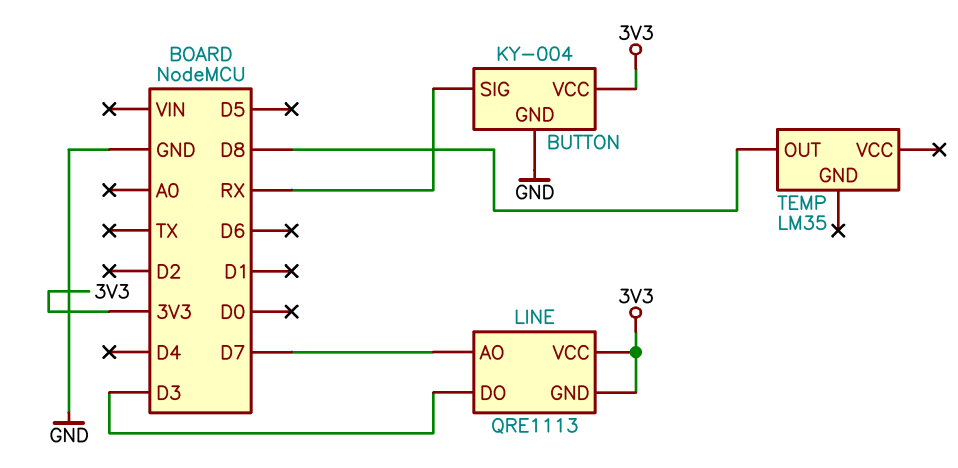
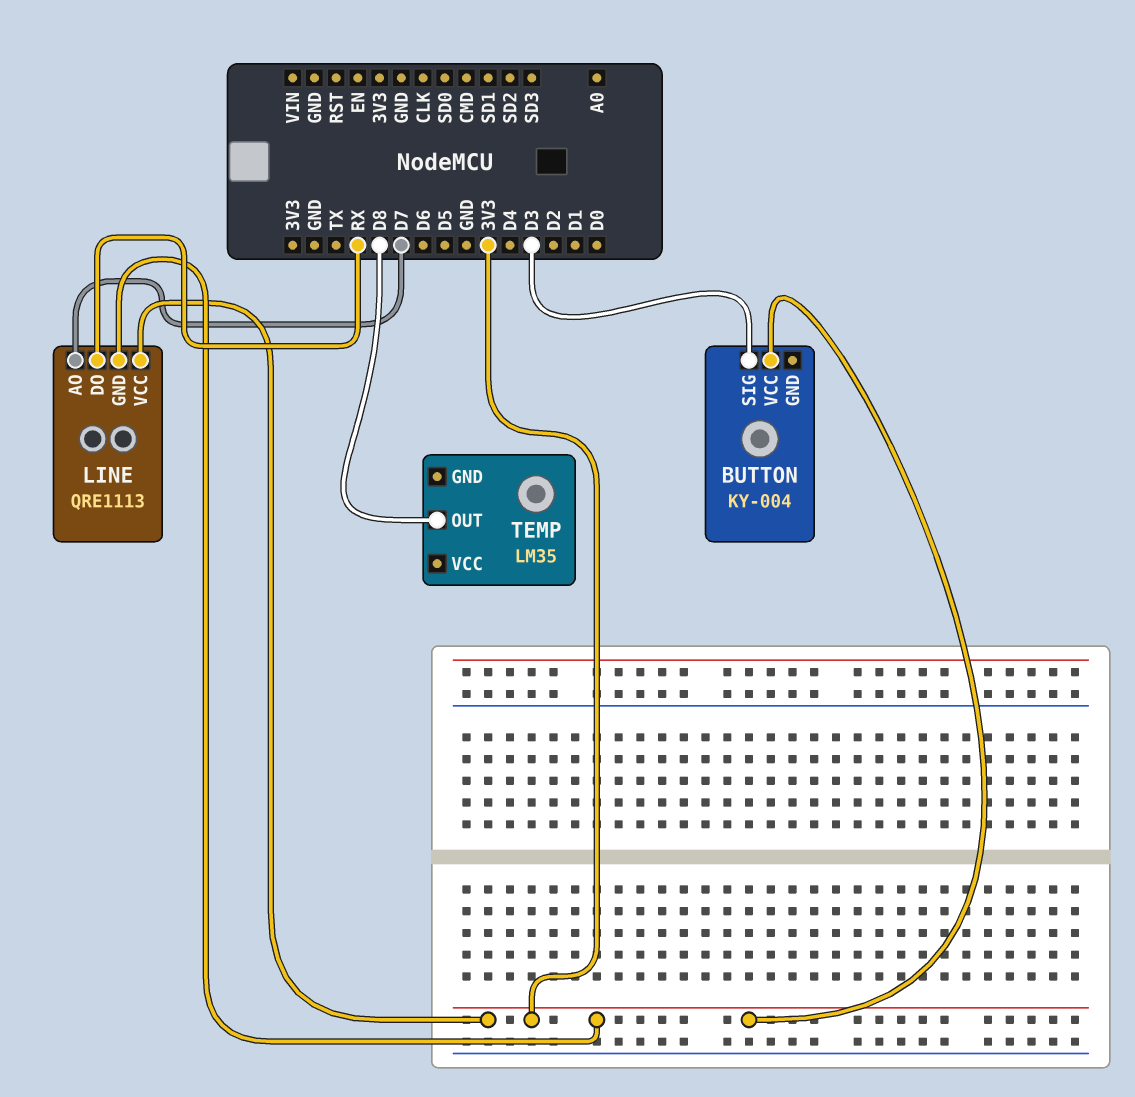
BUTTON pin GND: GND -> none
BUTTON pin SIG: RX -> D3
LINE pin DO: D3 -> RX

